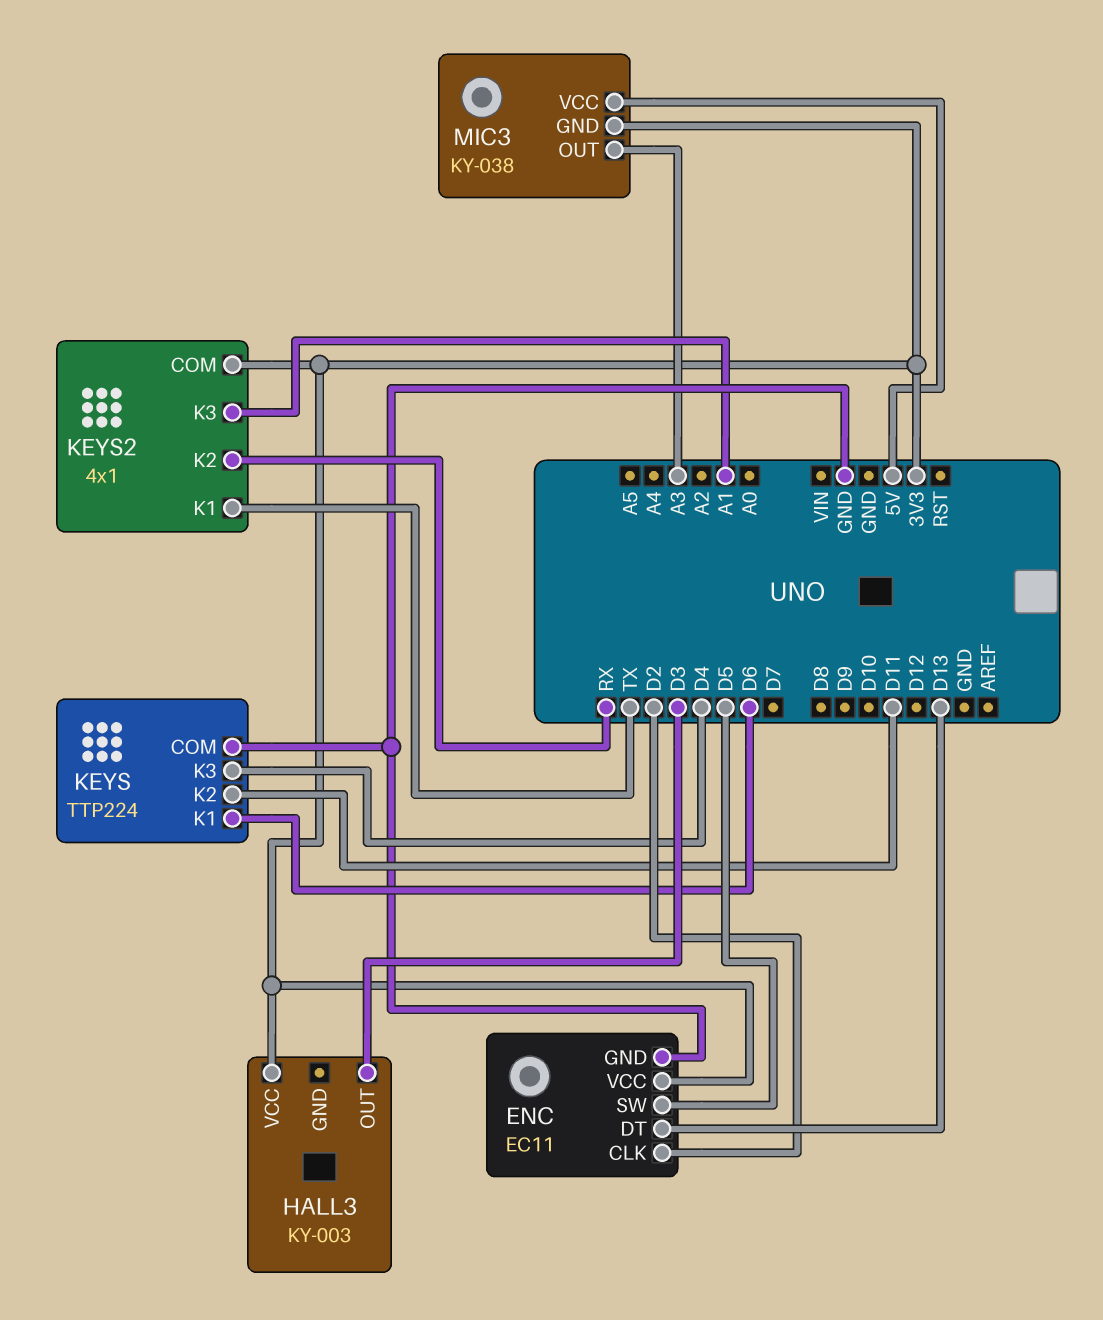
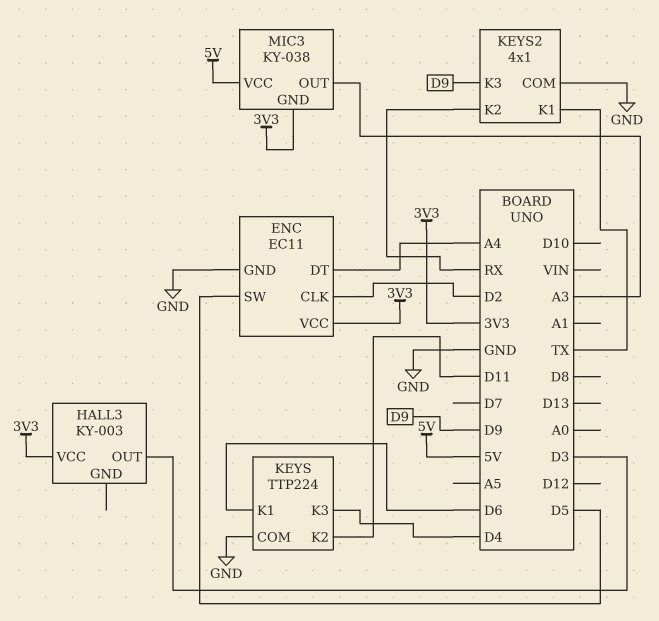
ENC pin DT: D13 -> A4
KEYS2 pin COM: 3V3 -> GND
KEYS2 pin K3: A1 -> D9

